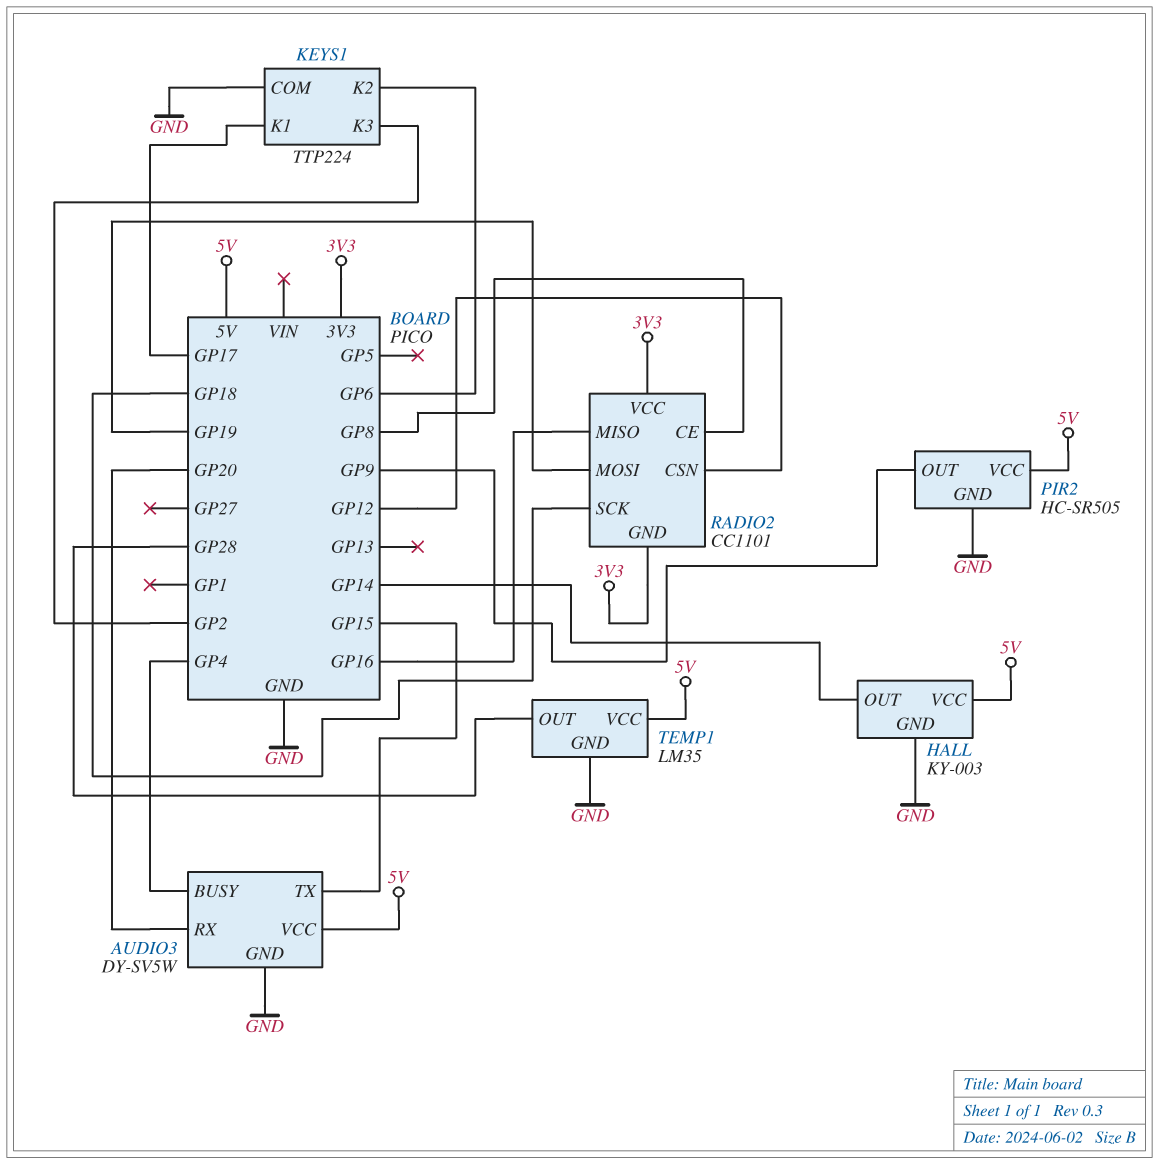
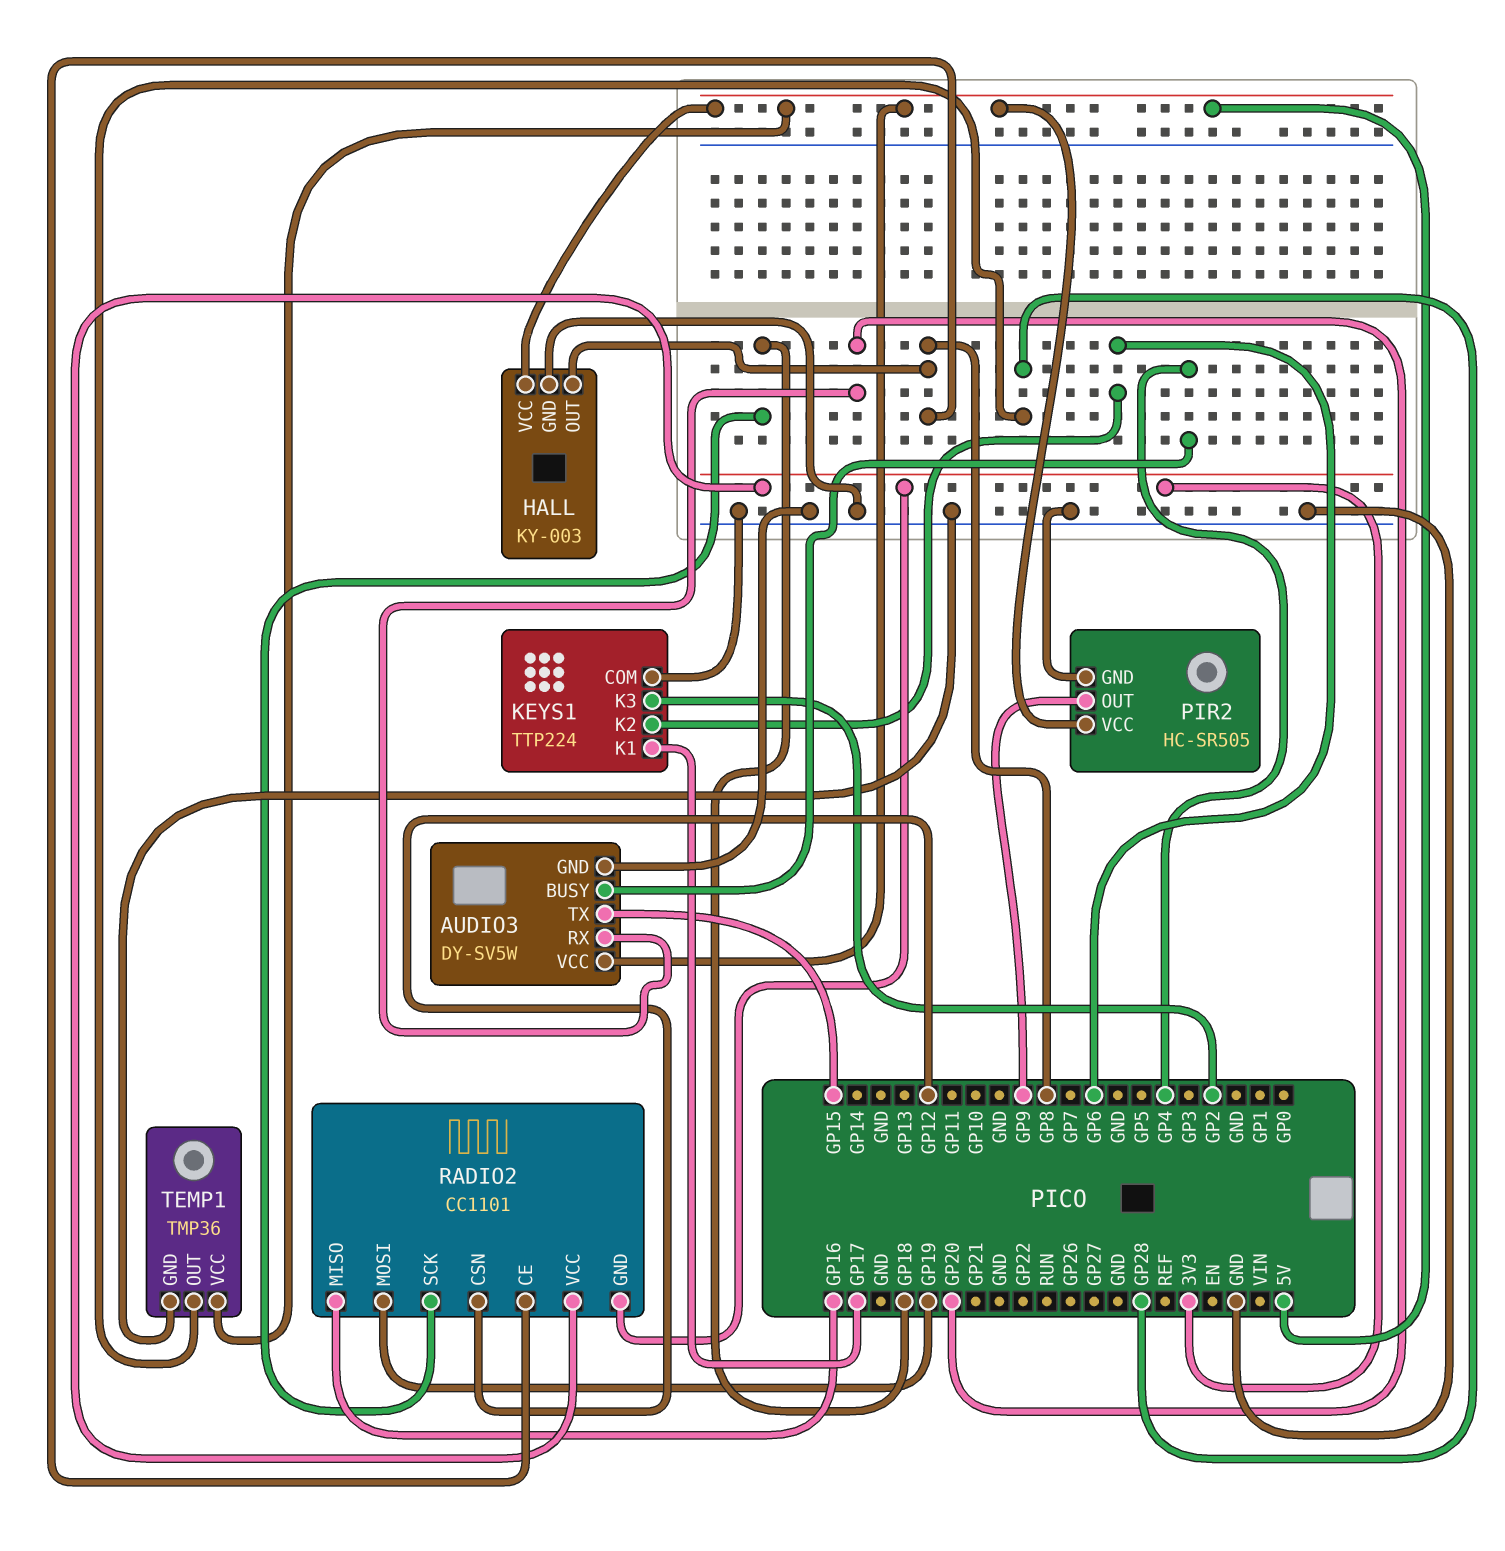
HALL pin OUT: GP14 -> GP8
TEMP1: LM35 -> TMP36

